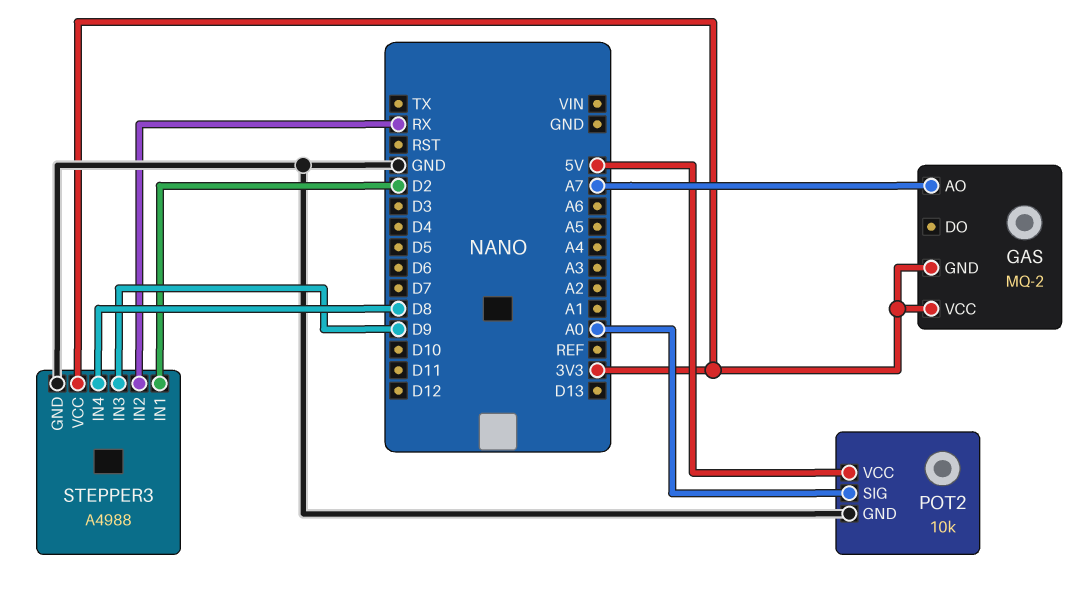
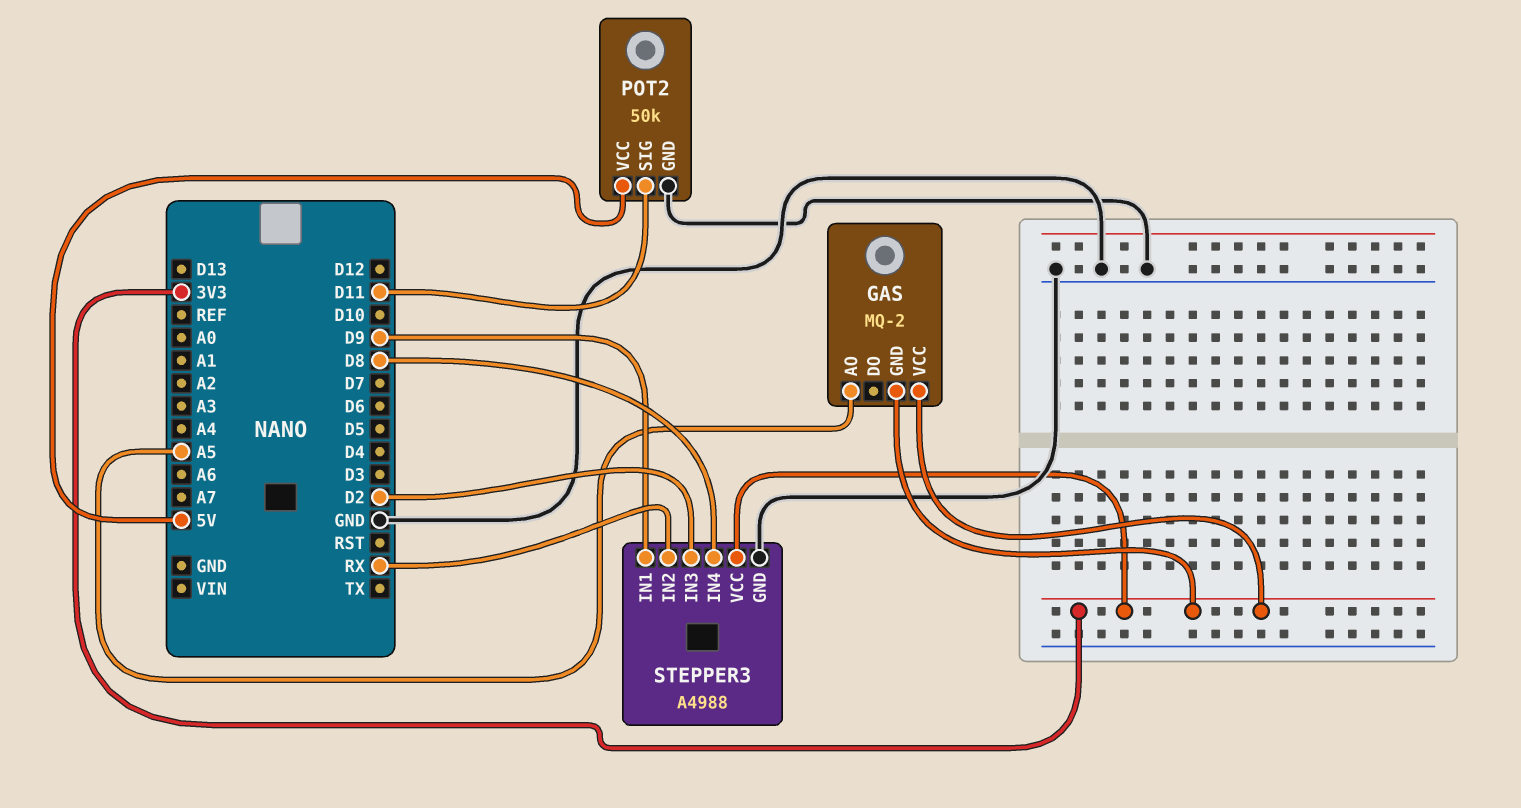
GAS pin AO: A7 -> A5
POT2: 10k -> 50k
POT2 pin SIG: A0 -> D11
STEPPER3 pin IN1: D2 -> D9
STEPPER3 pin IN3: D9 -> D2

